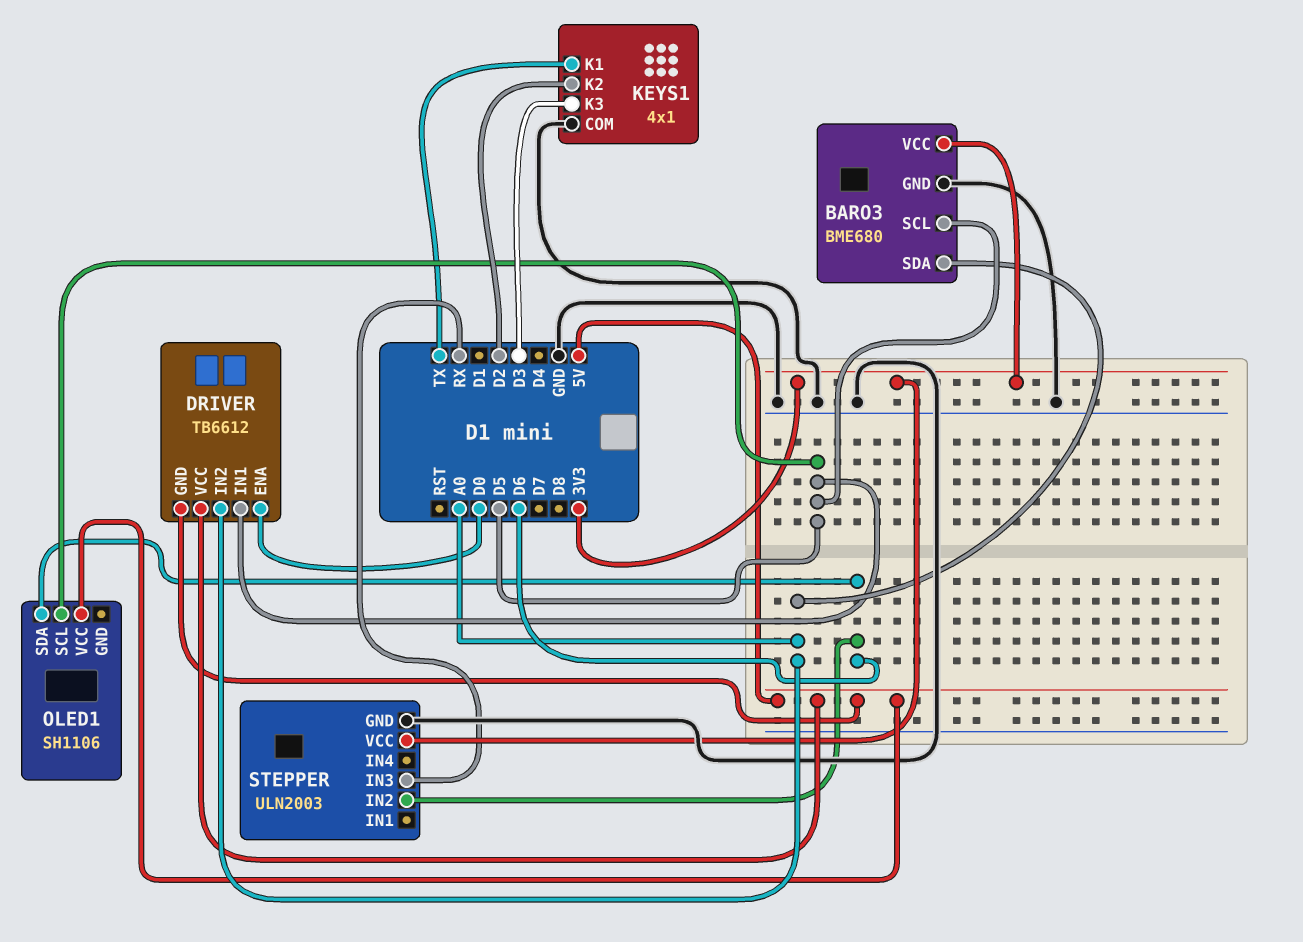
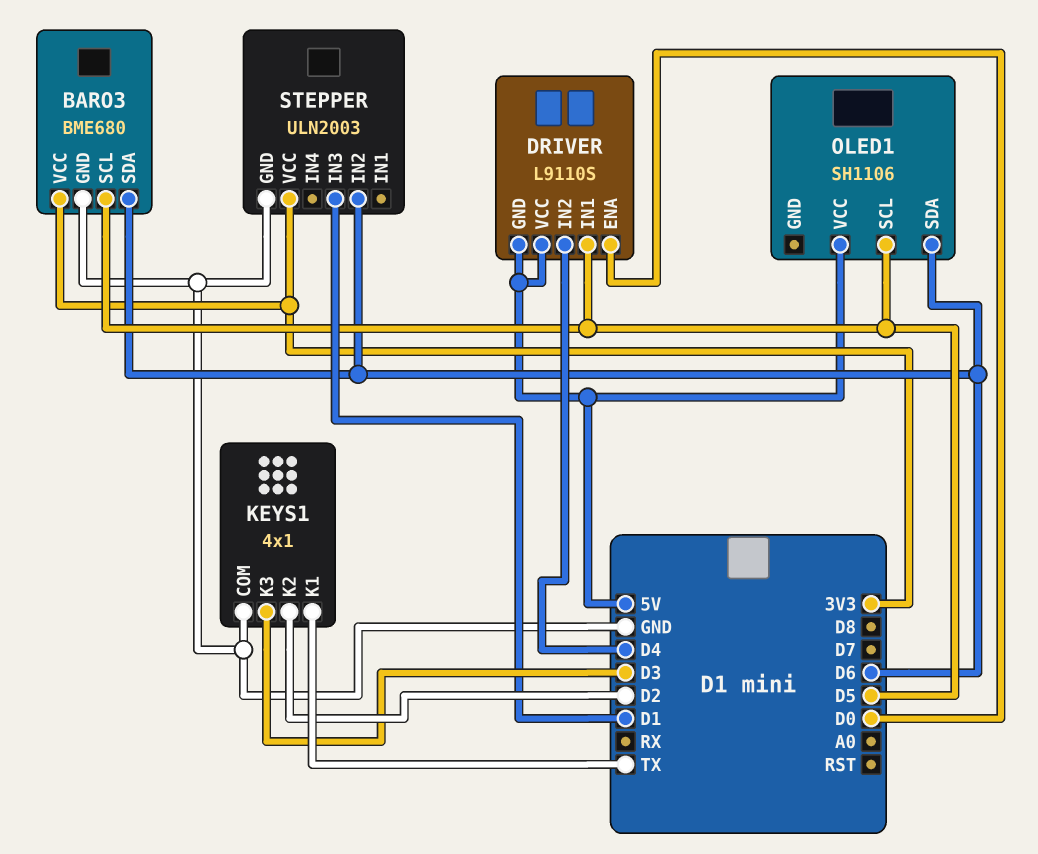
BARO3 pin SDA: A0 -> D6
DRIVER: TB6612 -> L9110S
DRIVER pin IN2: A0 -> D4
STEPPER pin IN3: RX -> D1

